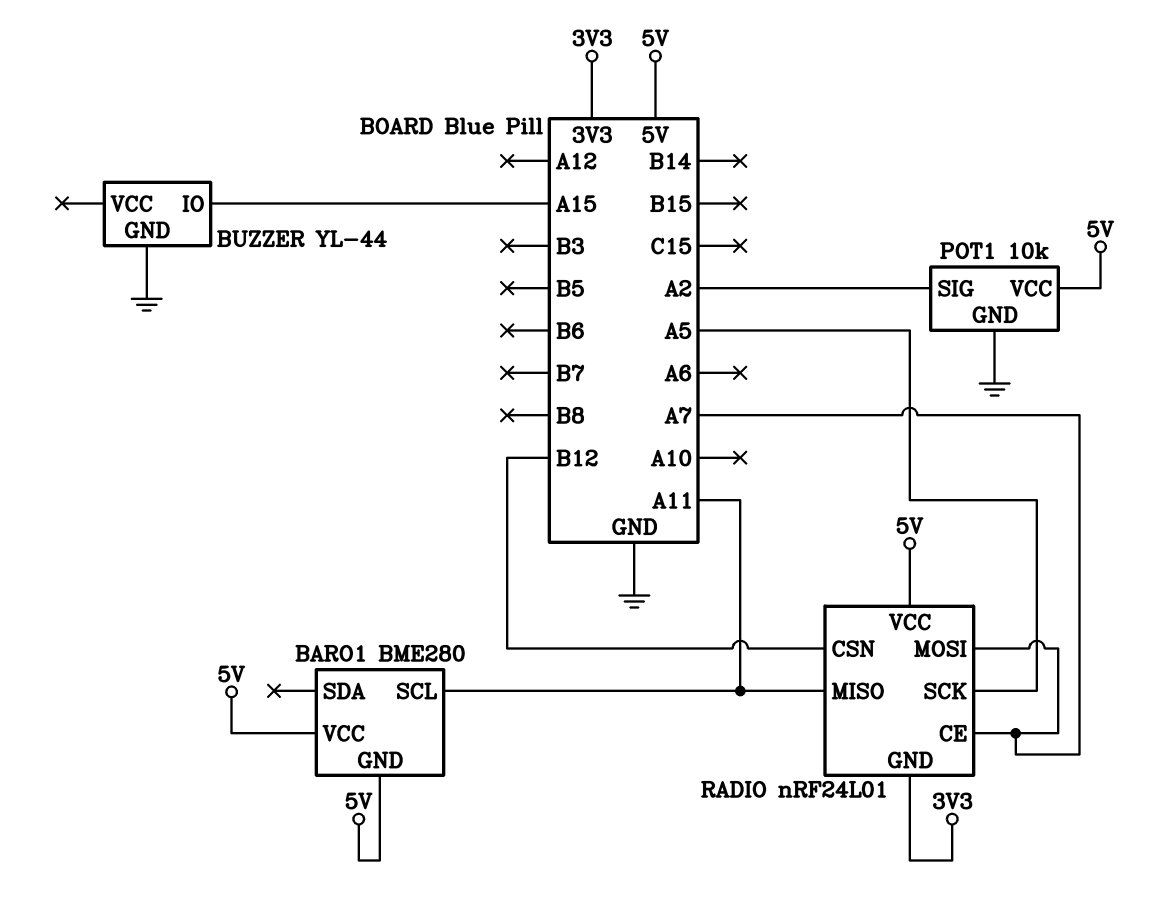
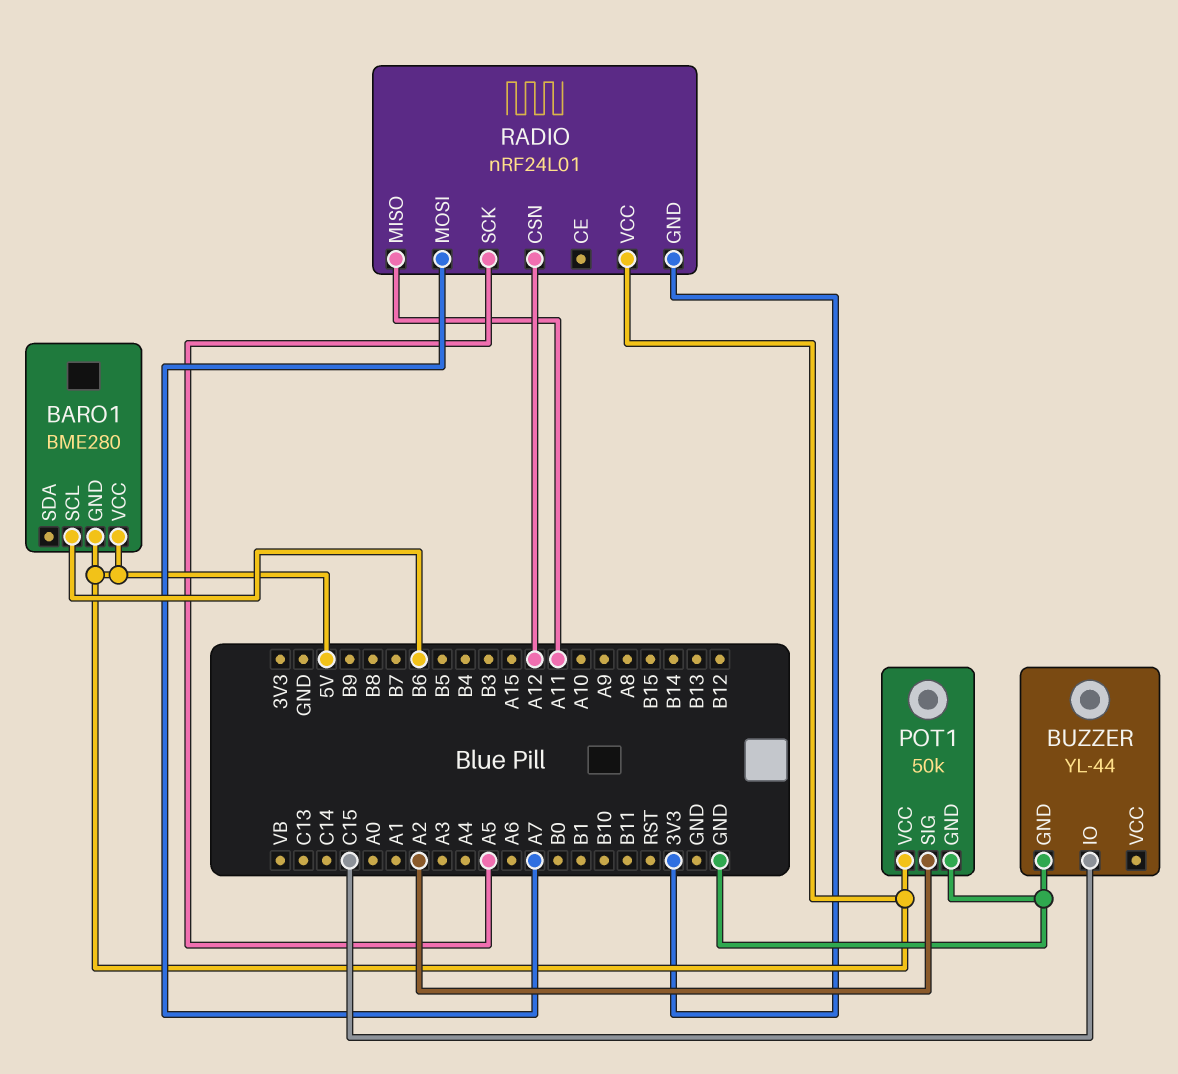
BARO1 pin SCL: A11 -> B6
BUZZER pin IO: A15 -> C15
POT1: 10k -> 50k
RADIO pin CE: A7 -> none
RADIO pin CSN: B12 -> A12

